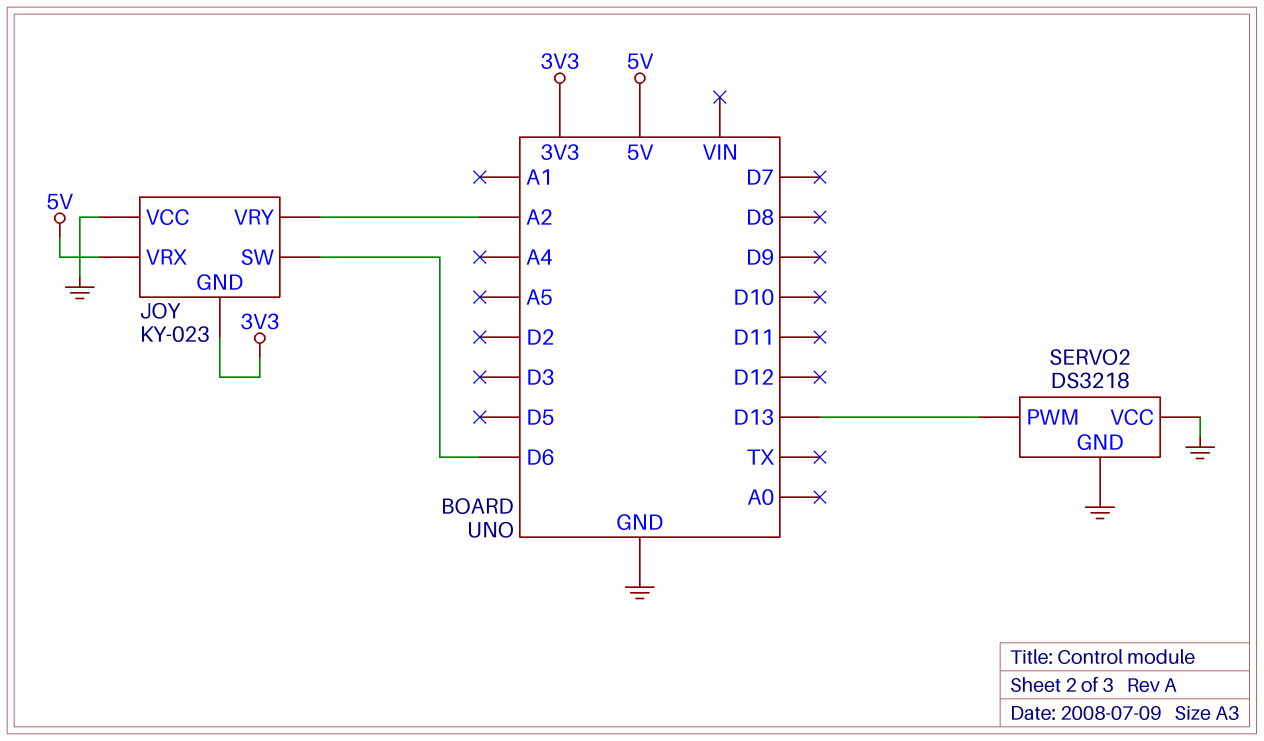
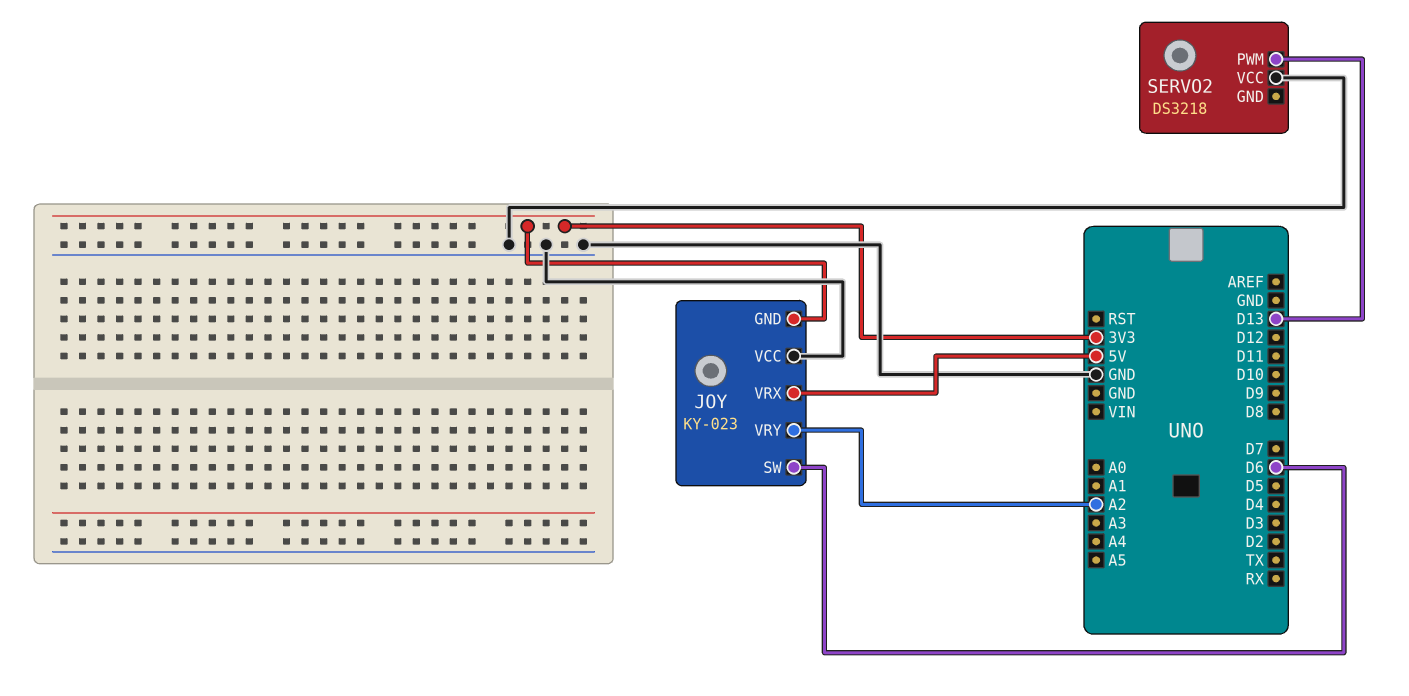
SERVO2 pin GND: GND -> none

